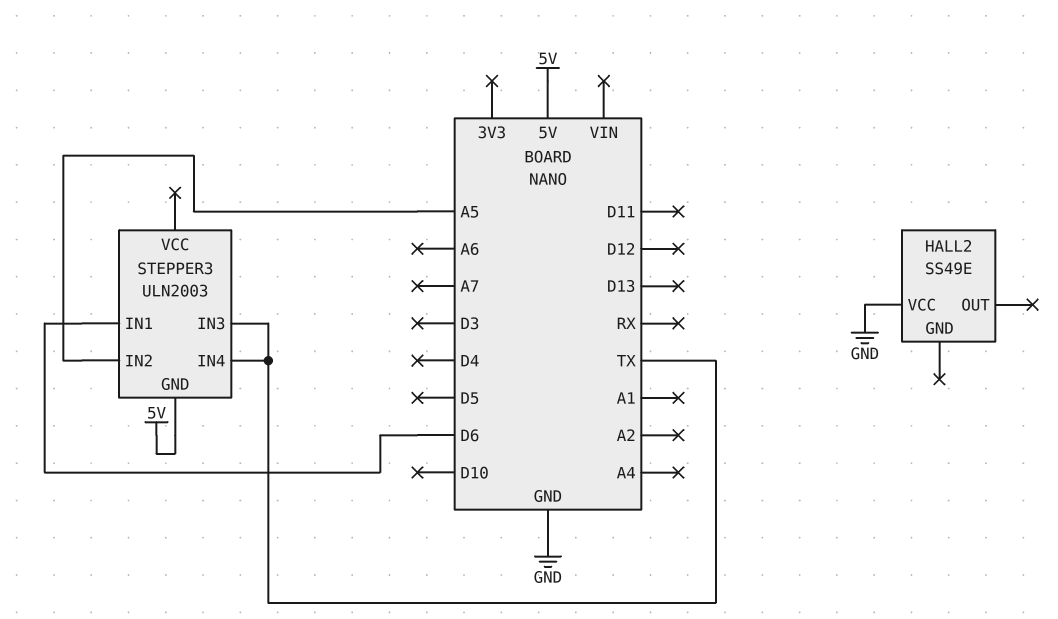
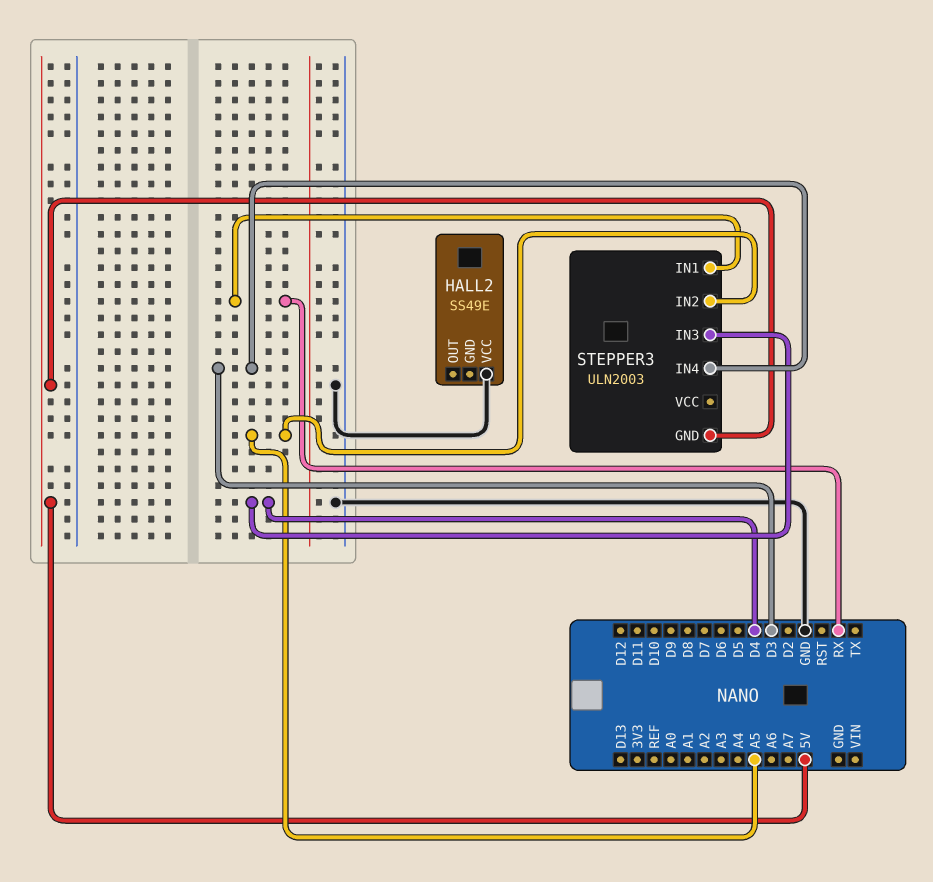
STEPPER3 pin IN1: D6 -> RX
STEPPER3 pin IN3: TX -> D4
STEPPER3 pin IN4: TX -> D3

